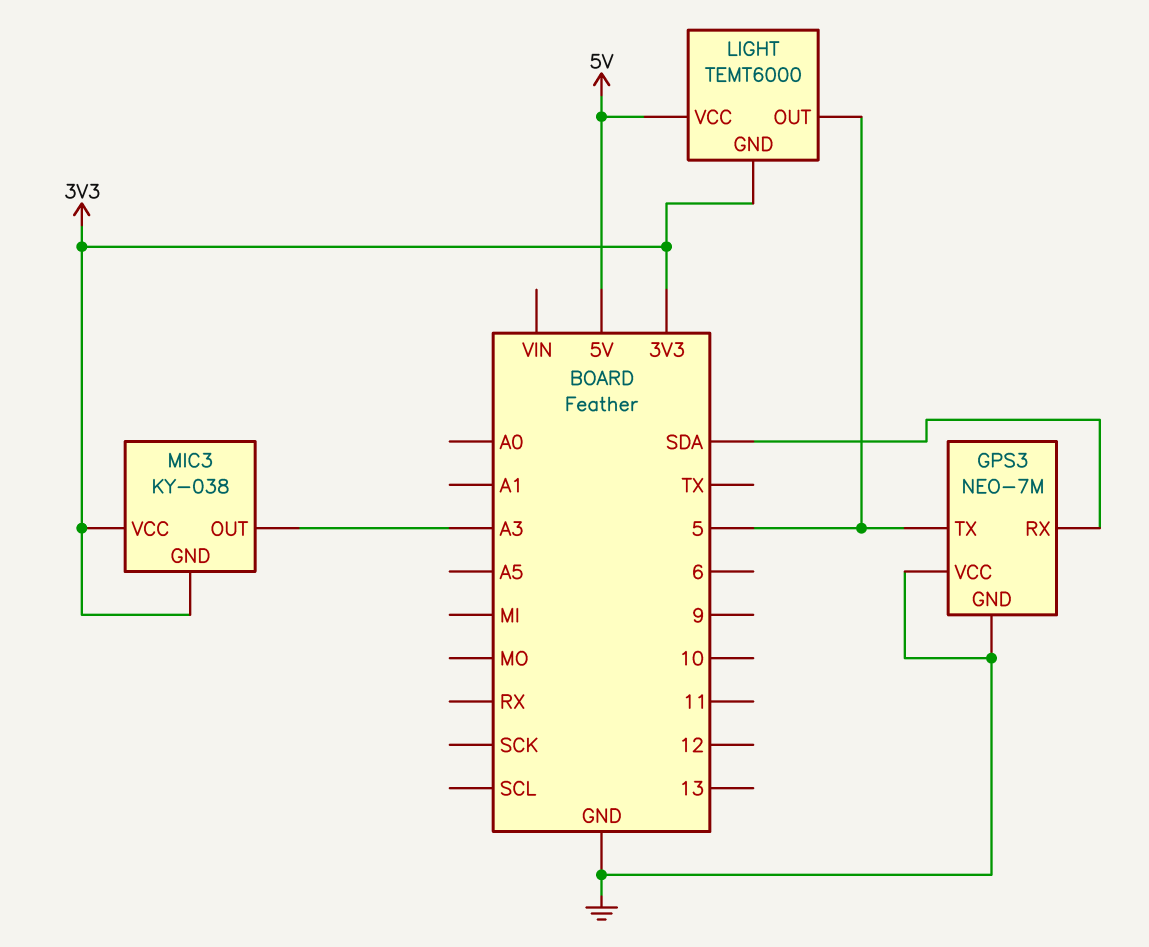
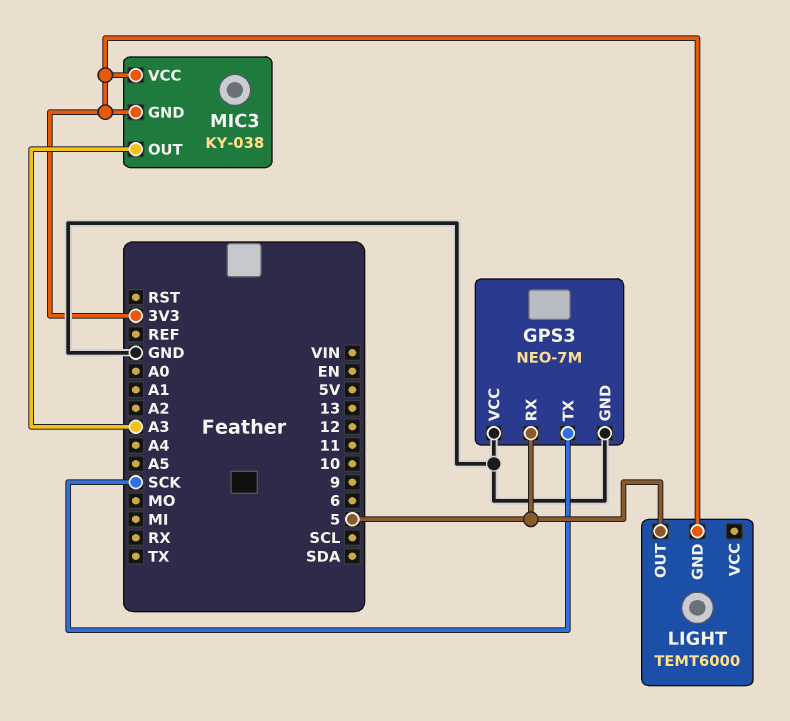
GPS3 pin RX: SDA -> 5
GPS3 pin TX: 5 -> SCK
LIGHT pin VCC: 5V -> none

